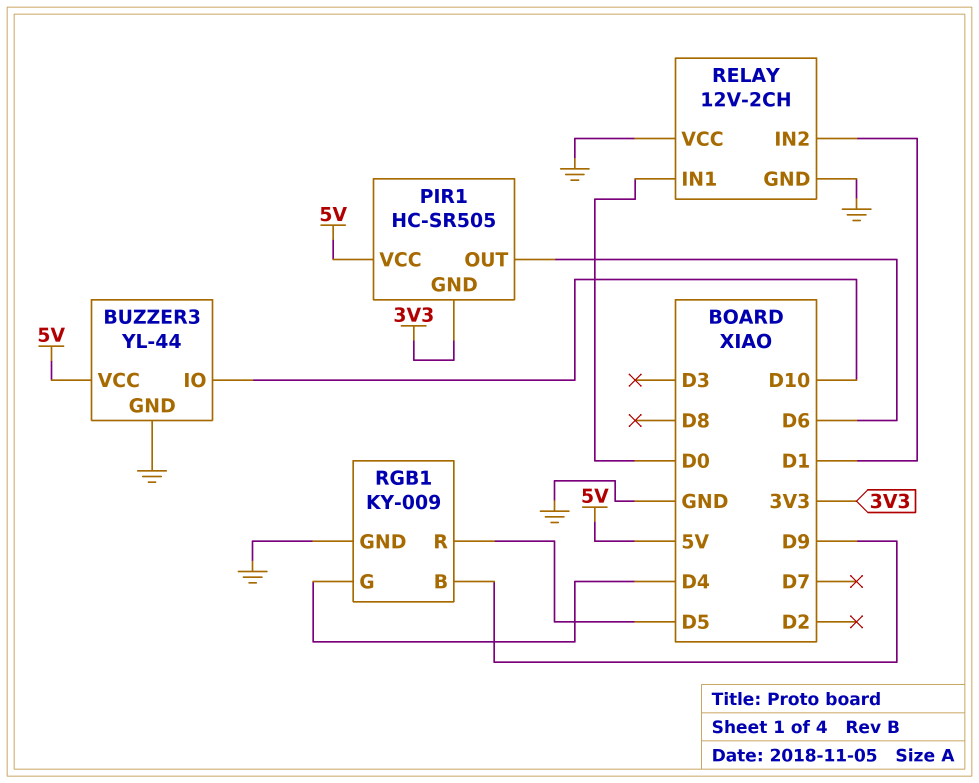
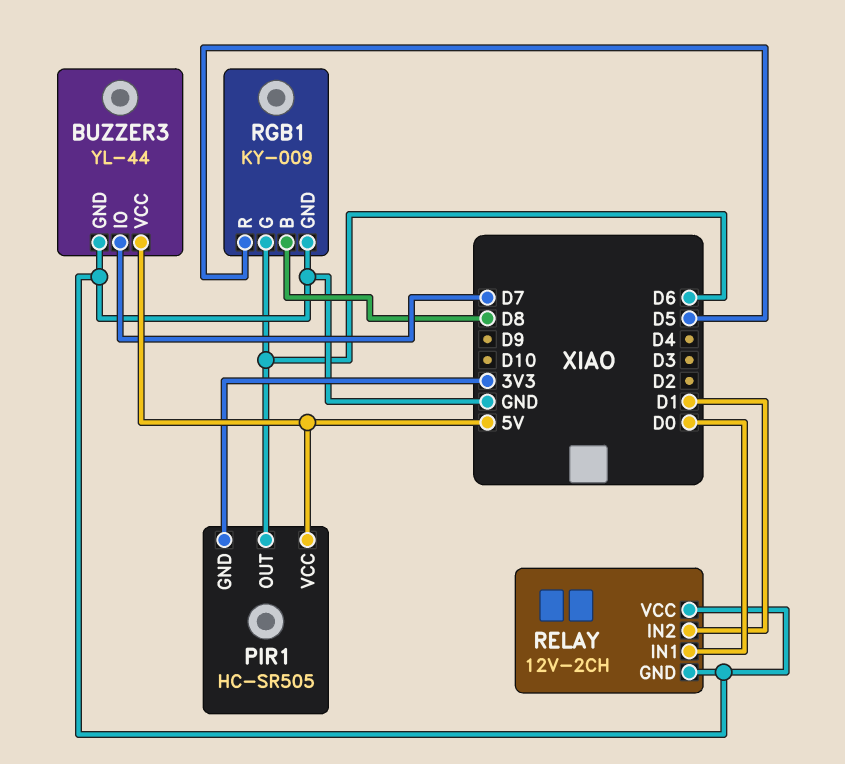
BUZZER3 pin IO: D10 -> D7
RGB1 pin B: D9 -> D8
RGB1 pin G: D4 -> D6

